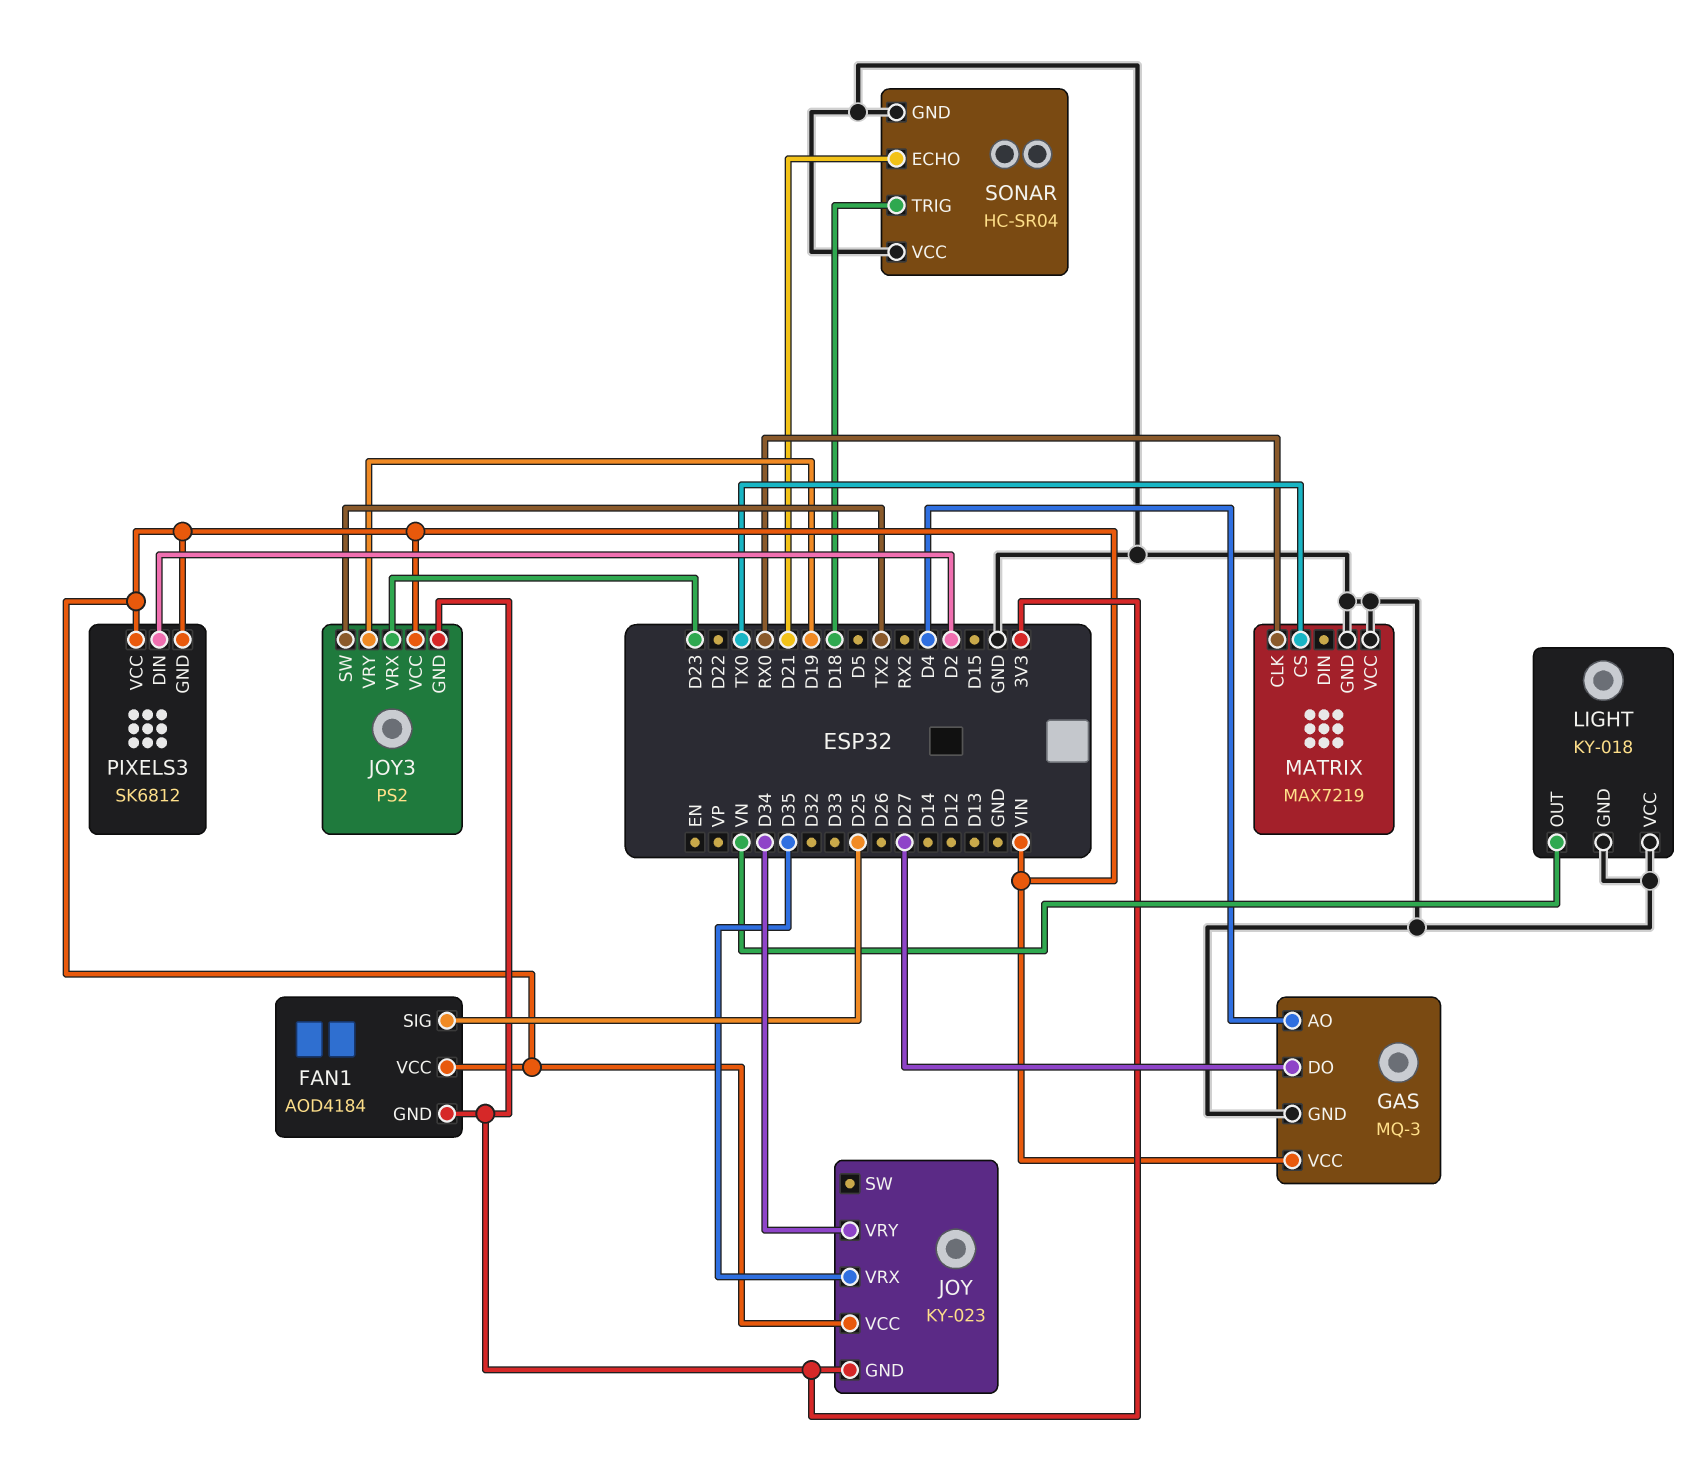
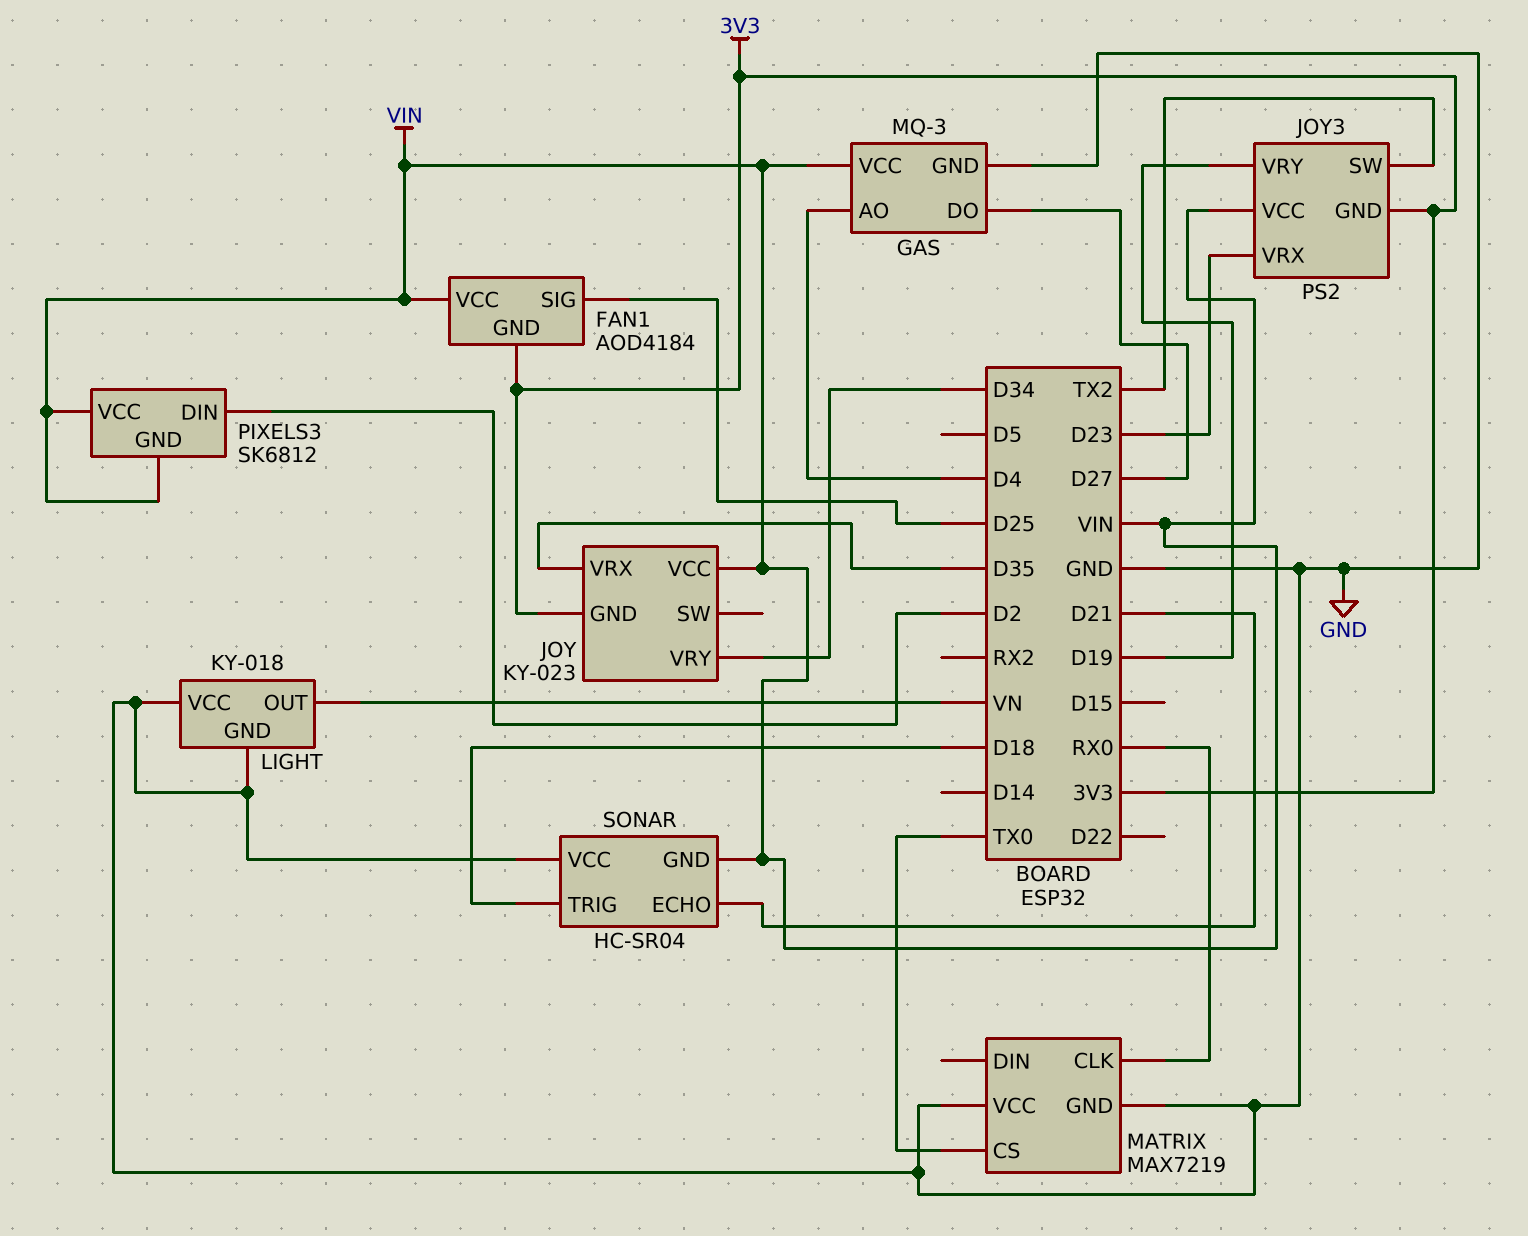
SONAR pin GND: GND -> VIN

